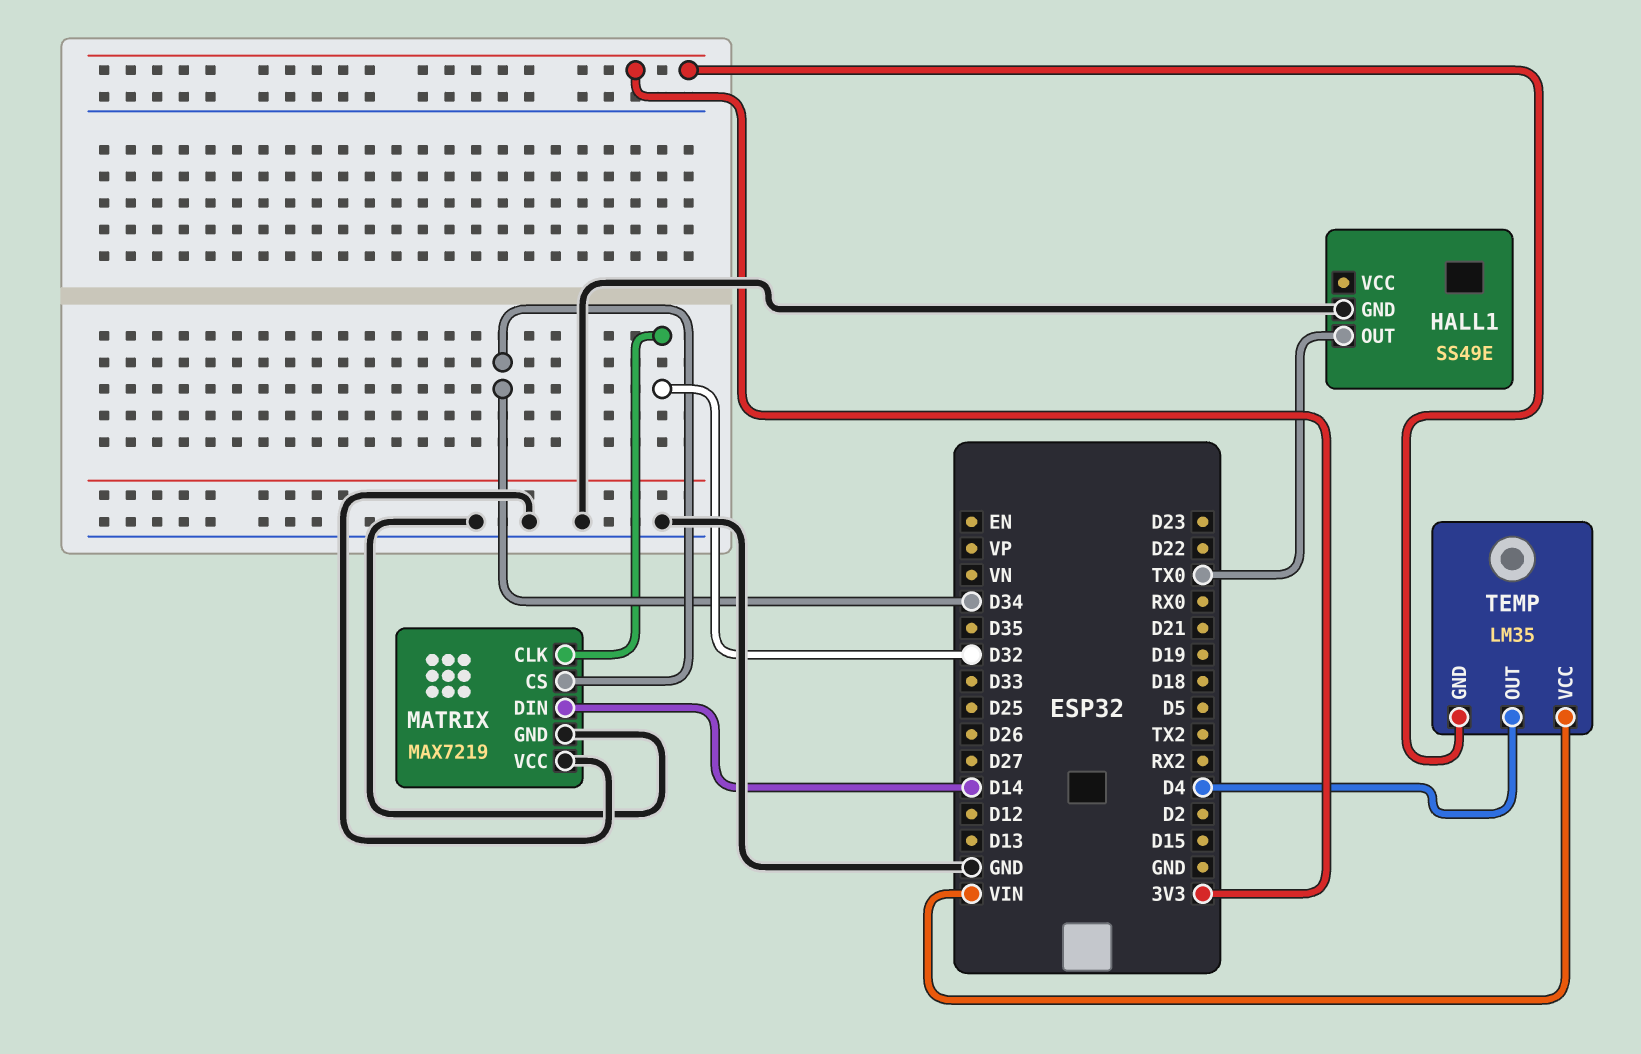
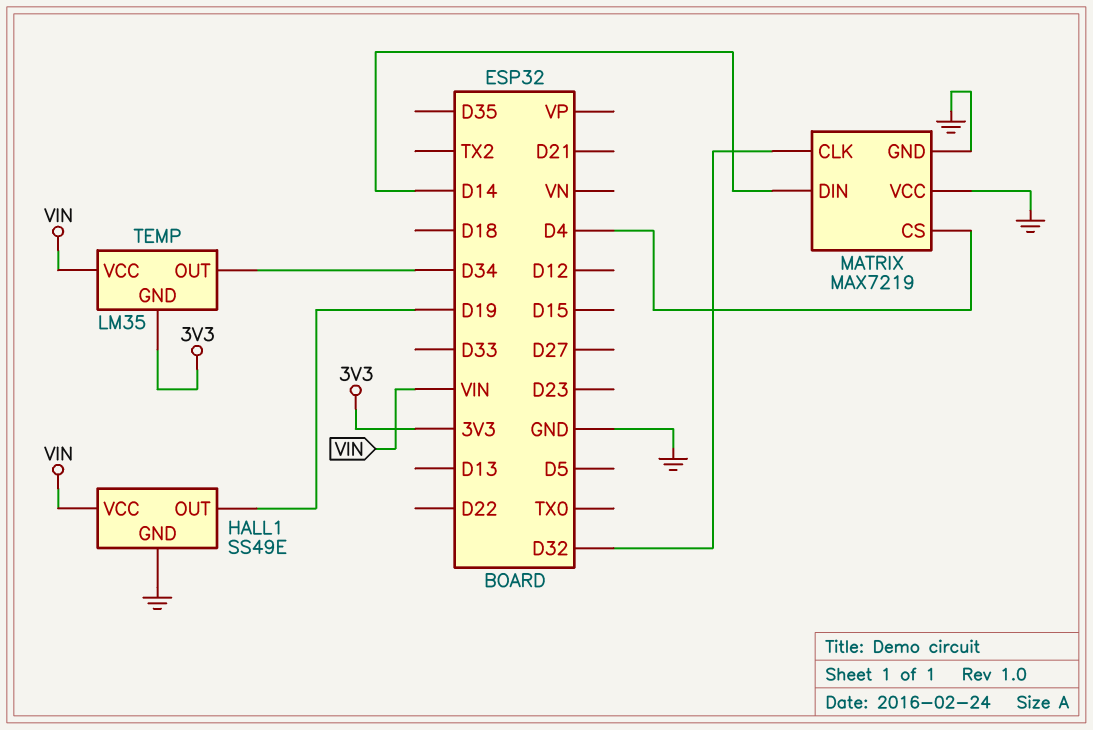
HALL1 pin OUT: TX0 -> D19
HALL1 pin VCC: none -> VIN
MATRIX pin CS: D34 -> D4
TEMP pin OUT: D4 -> D34

